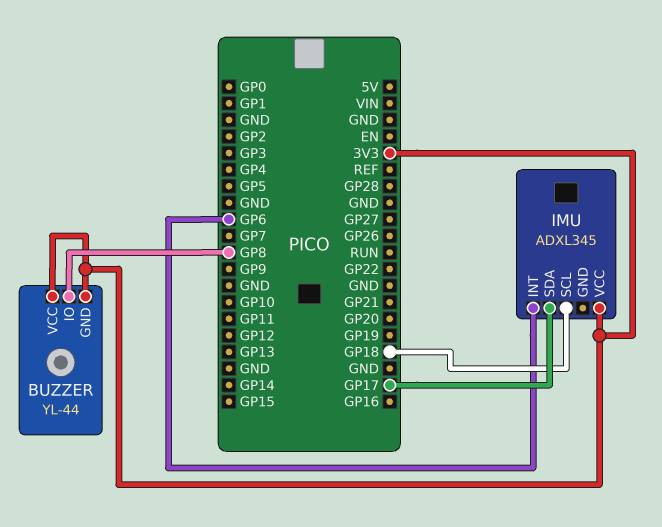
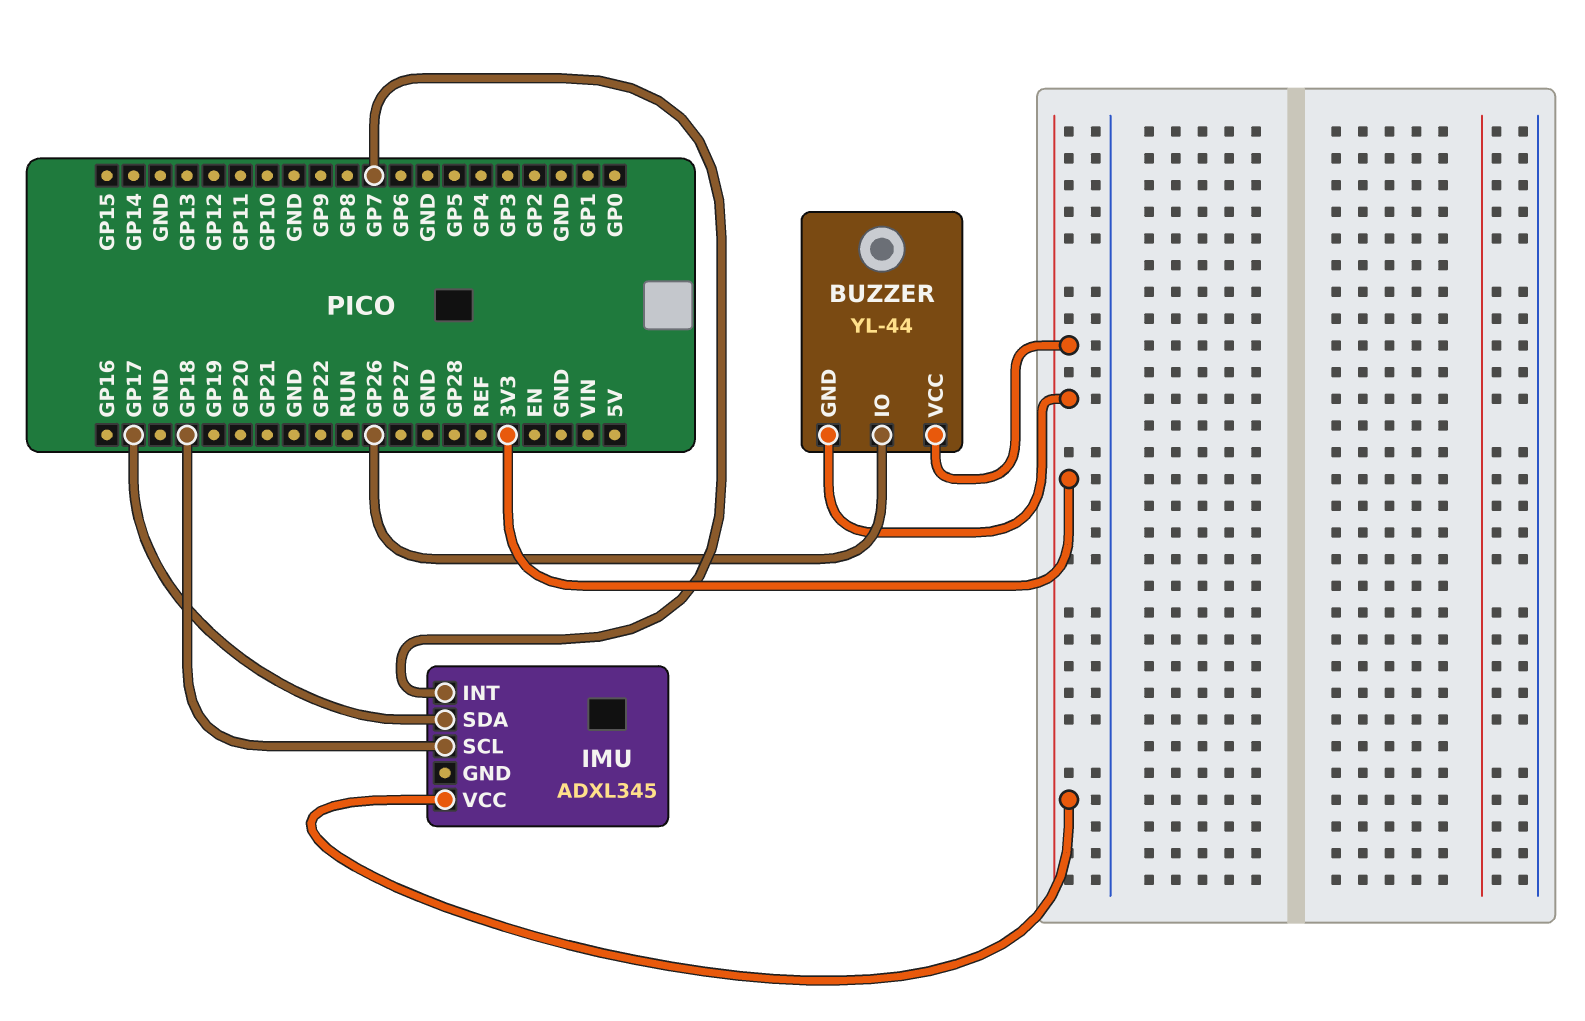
BUZZER pin IO: GP8 -> GP26
IMU pin INT: GP6 -> GP7

